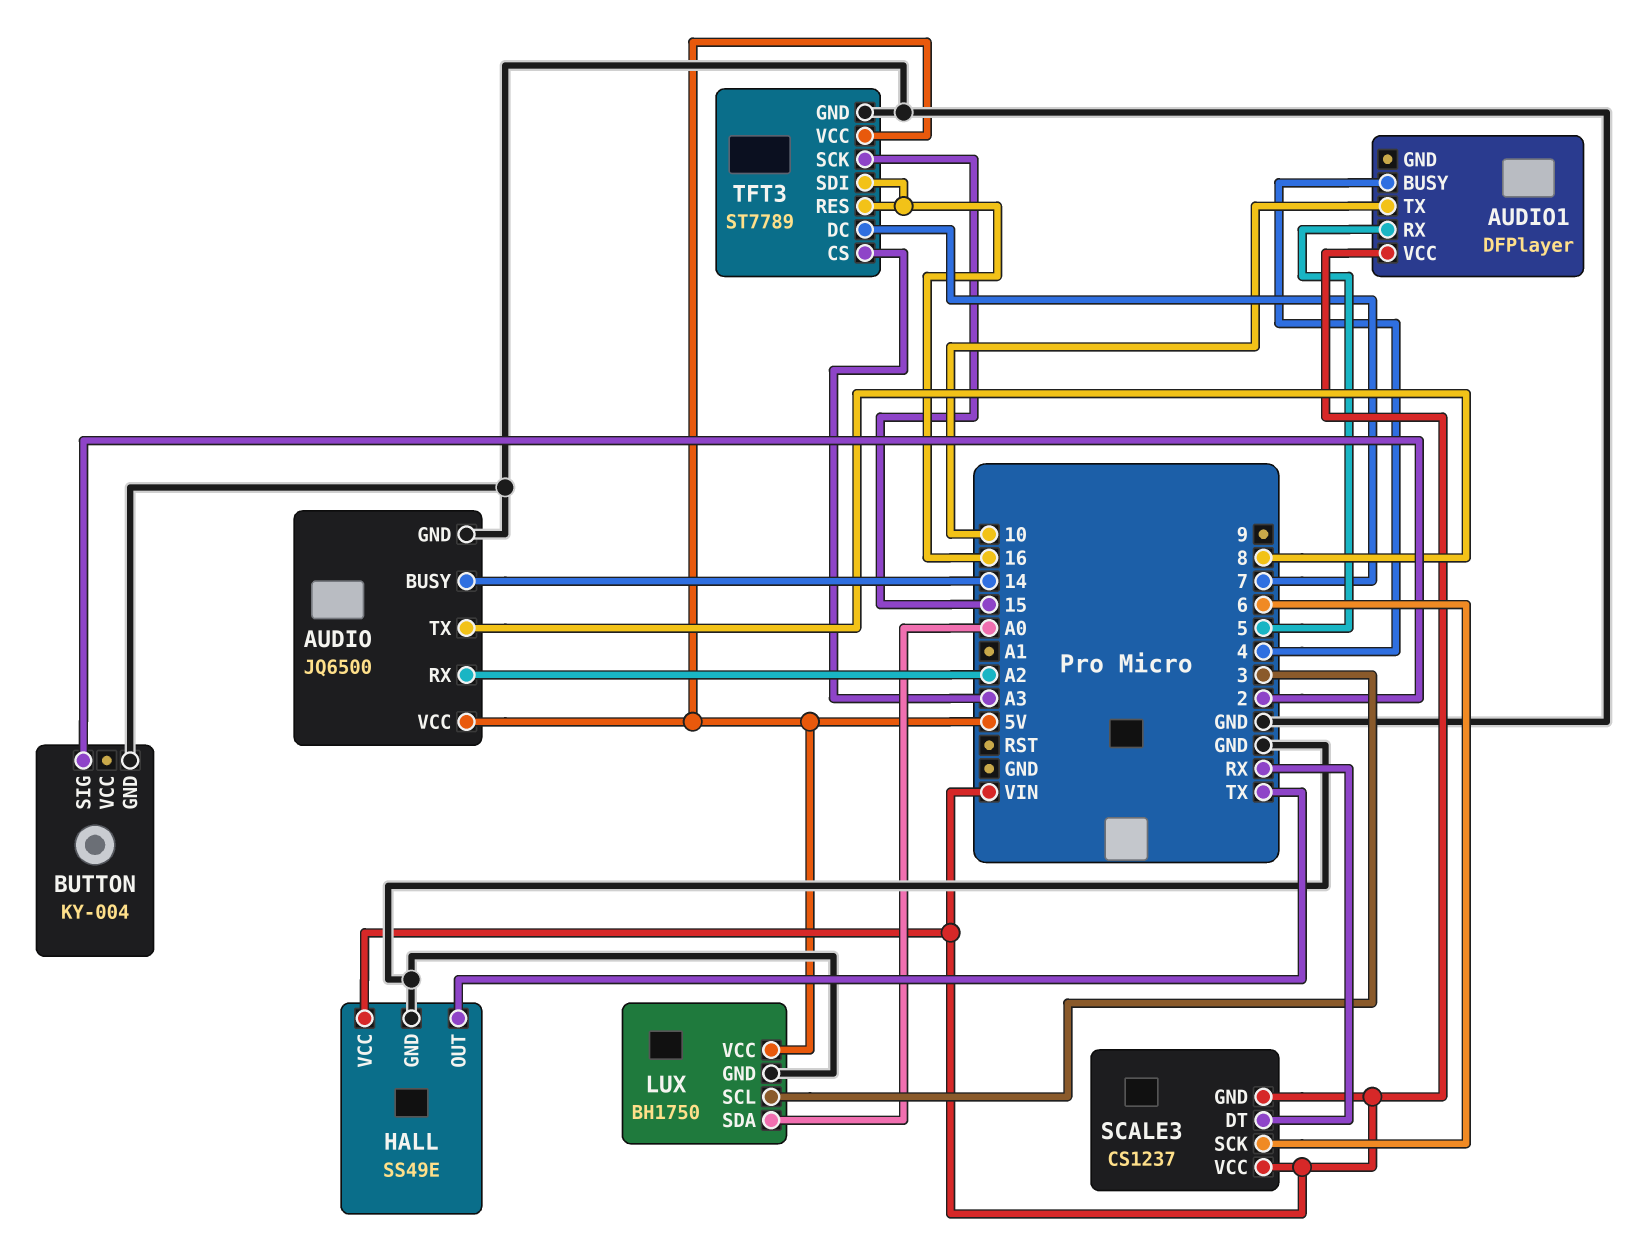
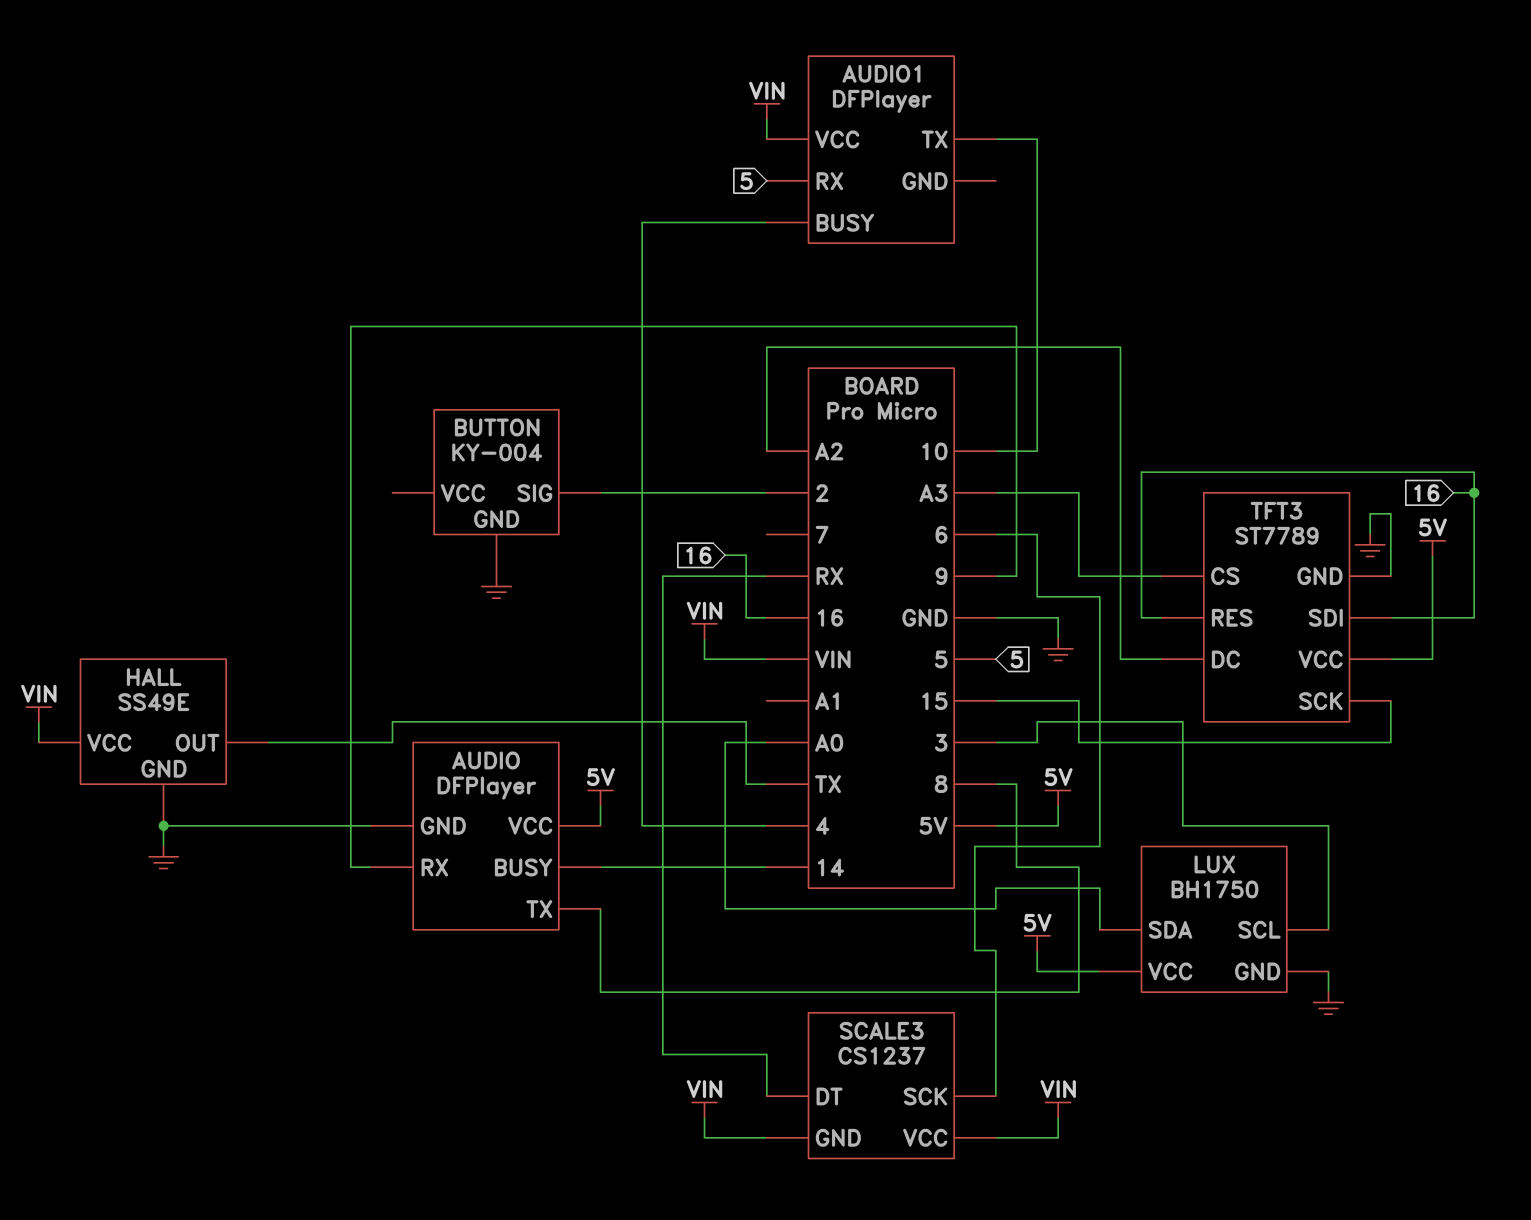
AUDIO: JQ6500 -> DFPlayer
AUDIO pin RX: A2 -> 9
TFT3 pin DC: 7 -> A2

